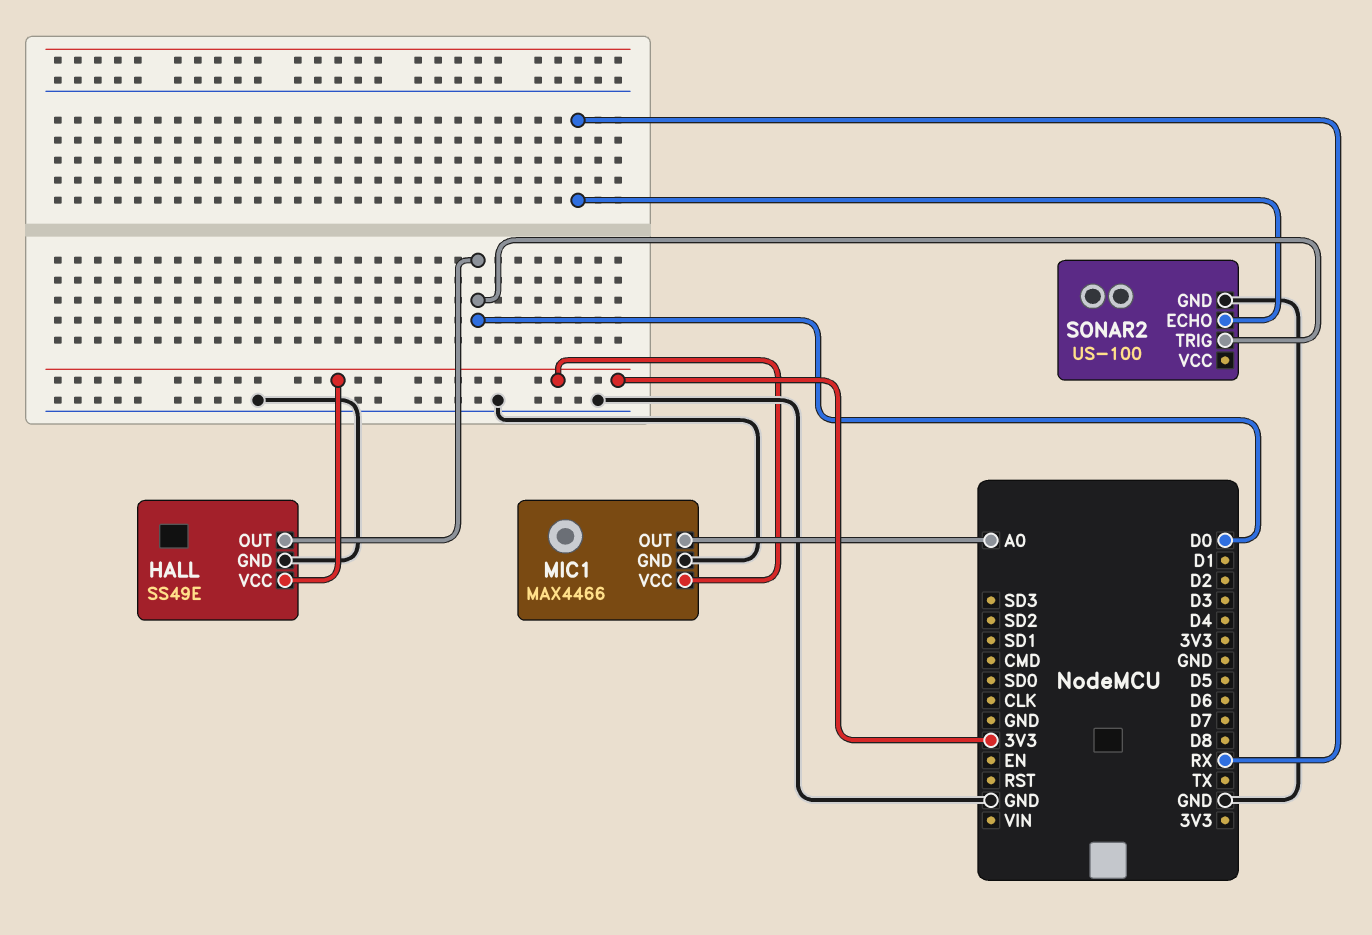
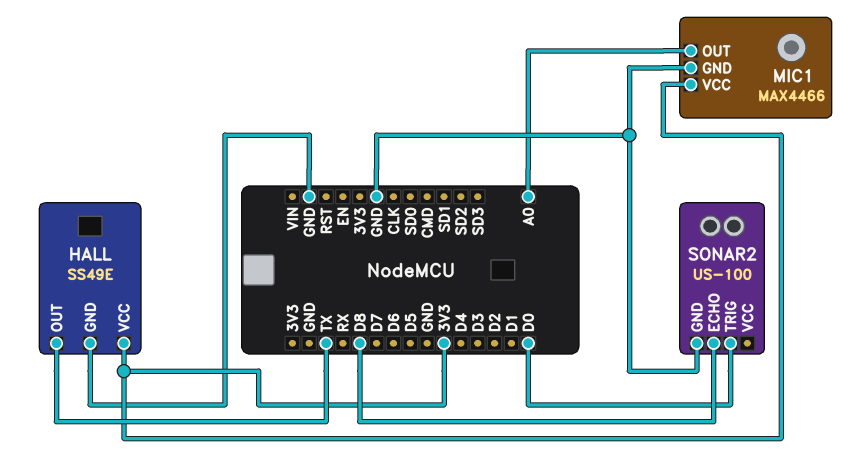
HALL pin OUT: D0 -> TX
SONAR2 pin ECHO: RX -> D8

